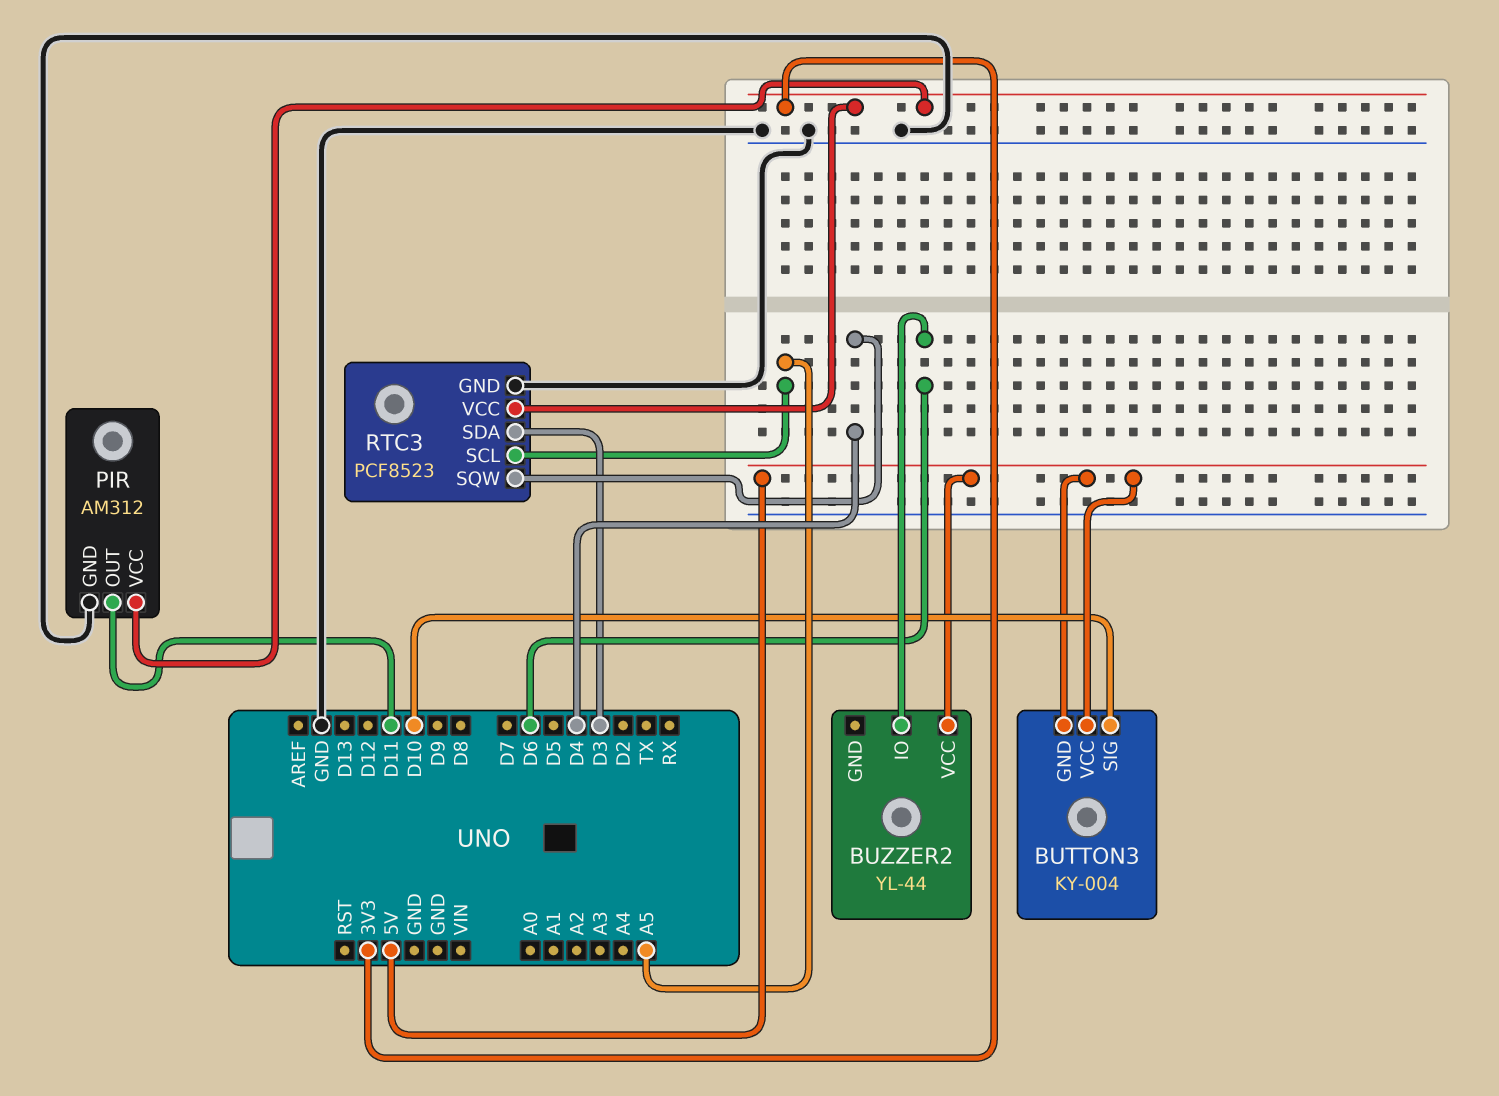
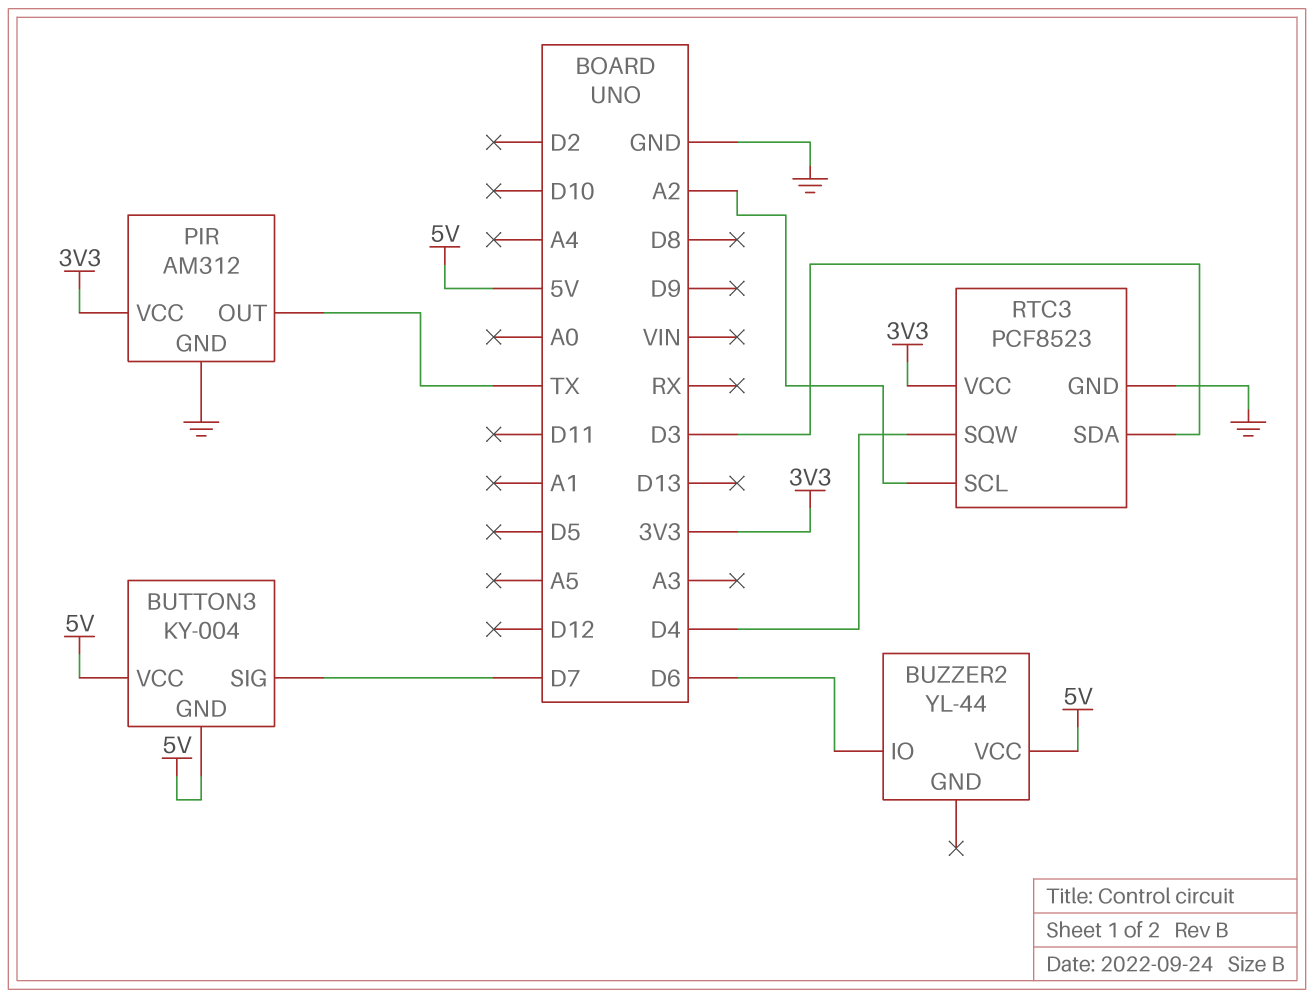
BUTTON3 pin SIG: D10 -> D7
PIR pin OUT: D11 -> TX
RTC3 pin SCL: A5 -> A2

